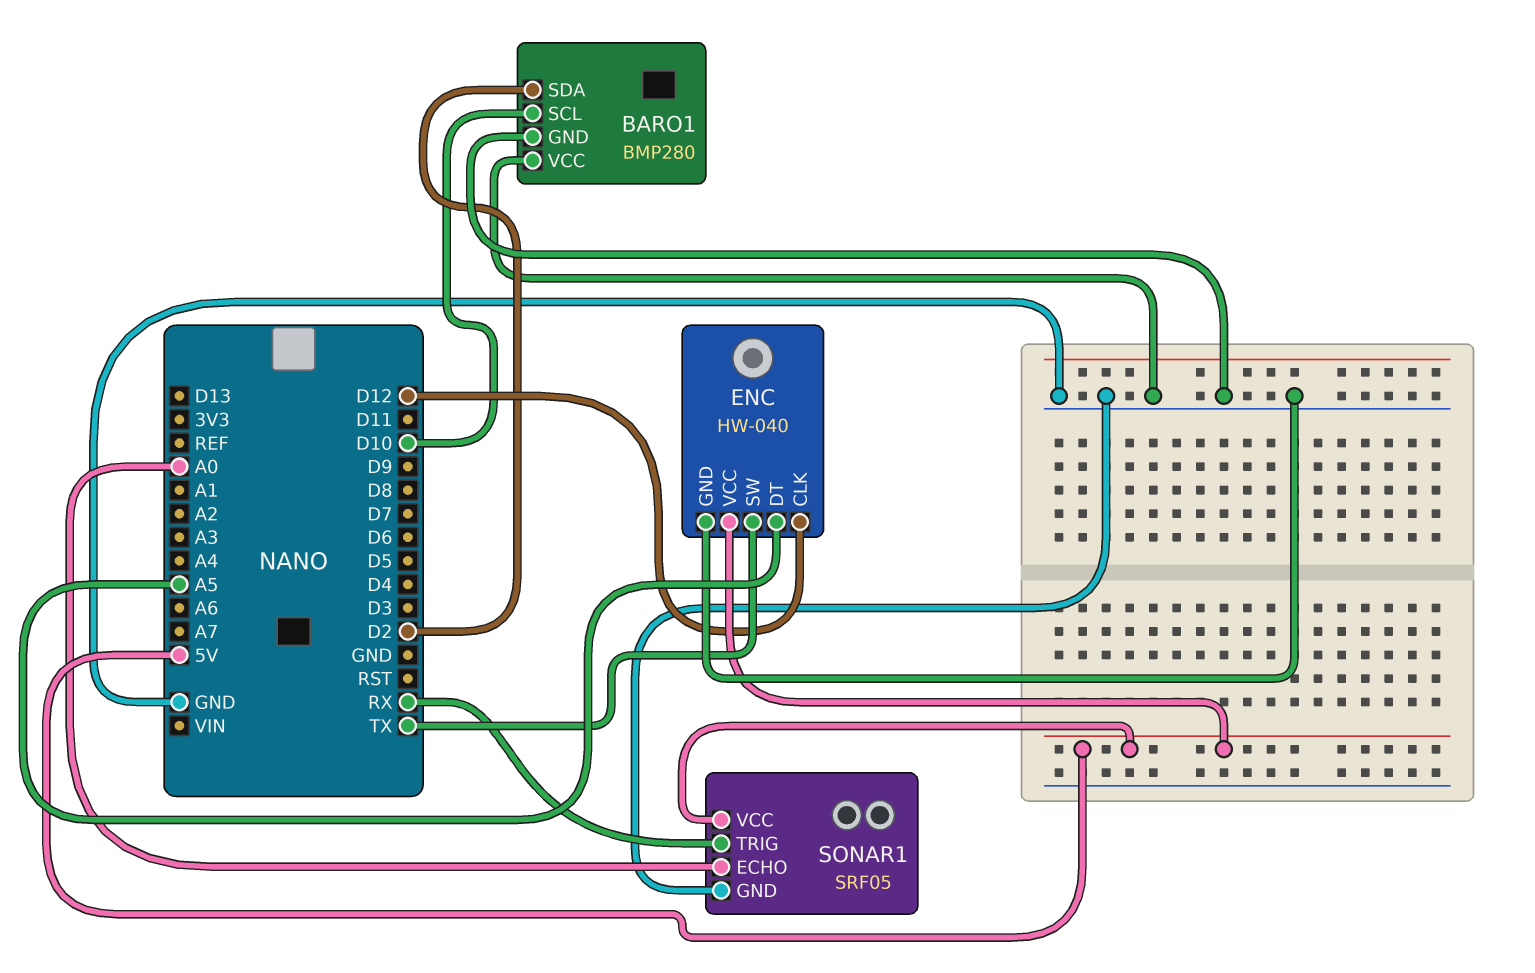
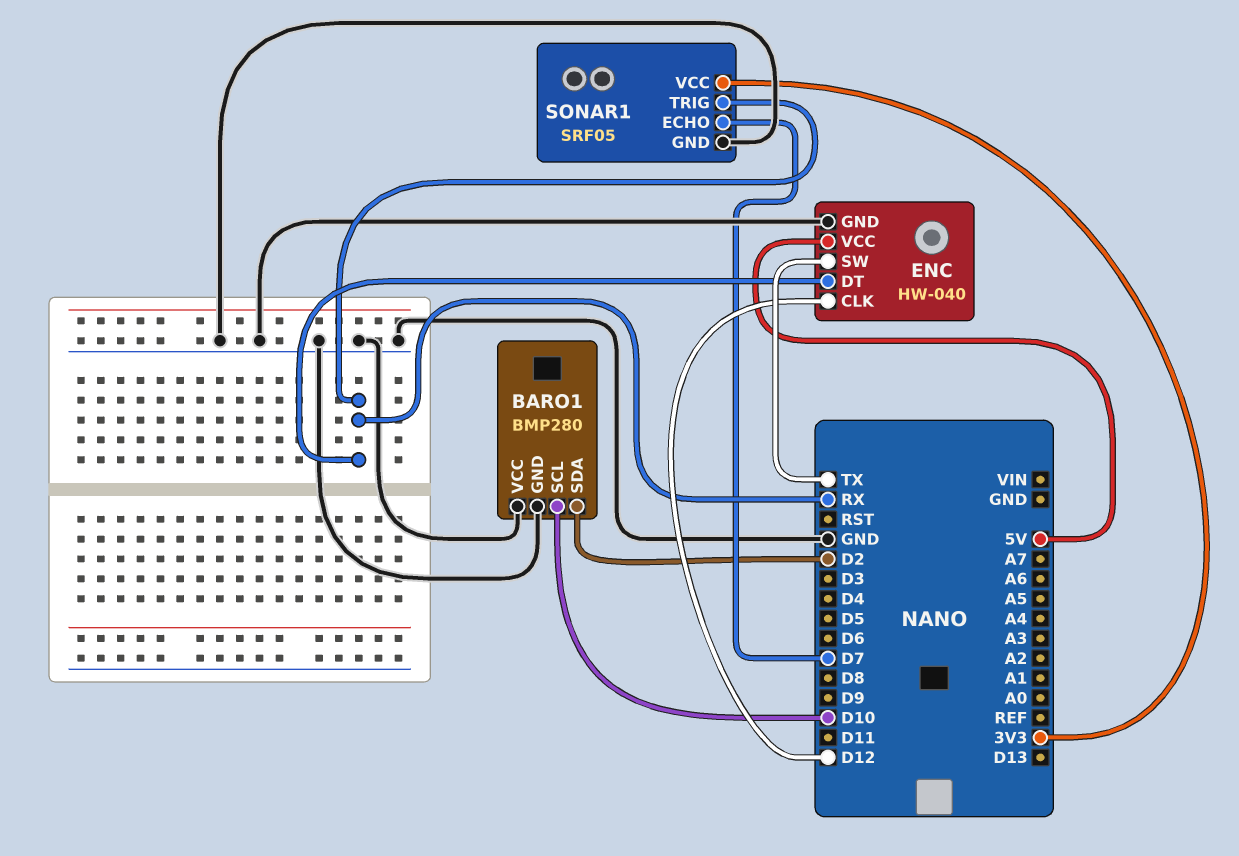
ENC pin DT: A5 -> RX
SONAR1 pin ECHO: A0 -> D7
SONAR1 pin VCC: 5V -> 3V3

